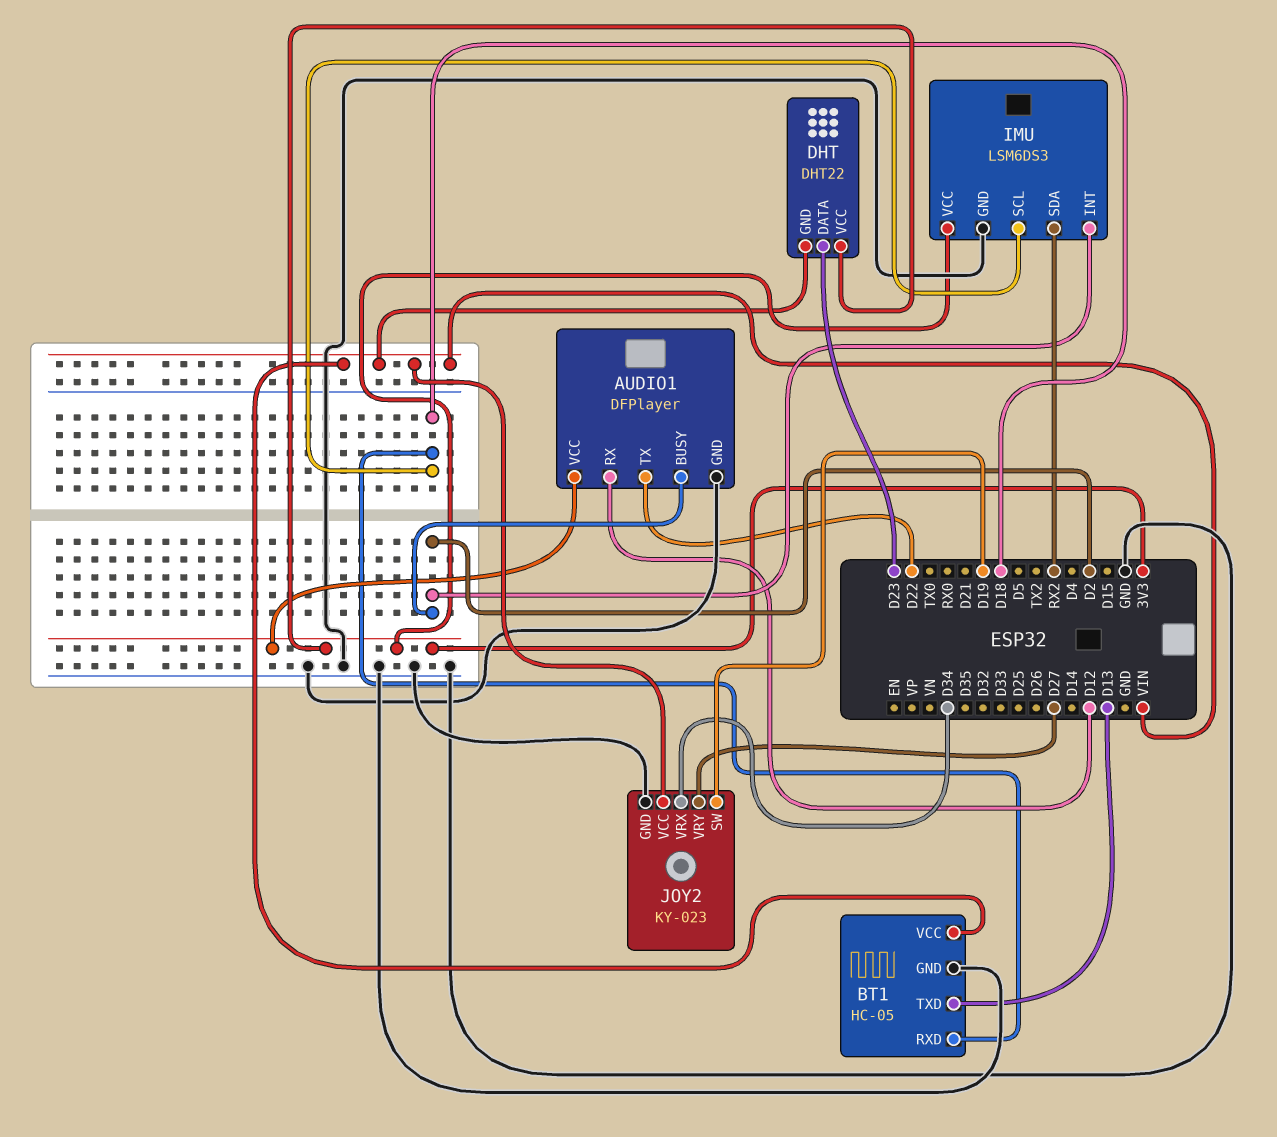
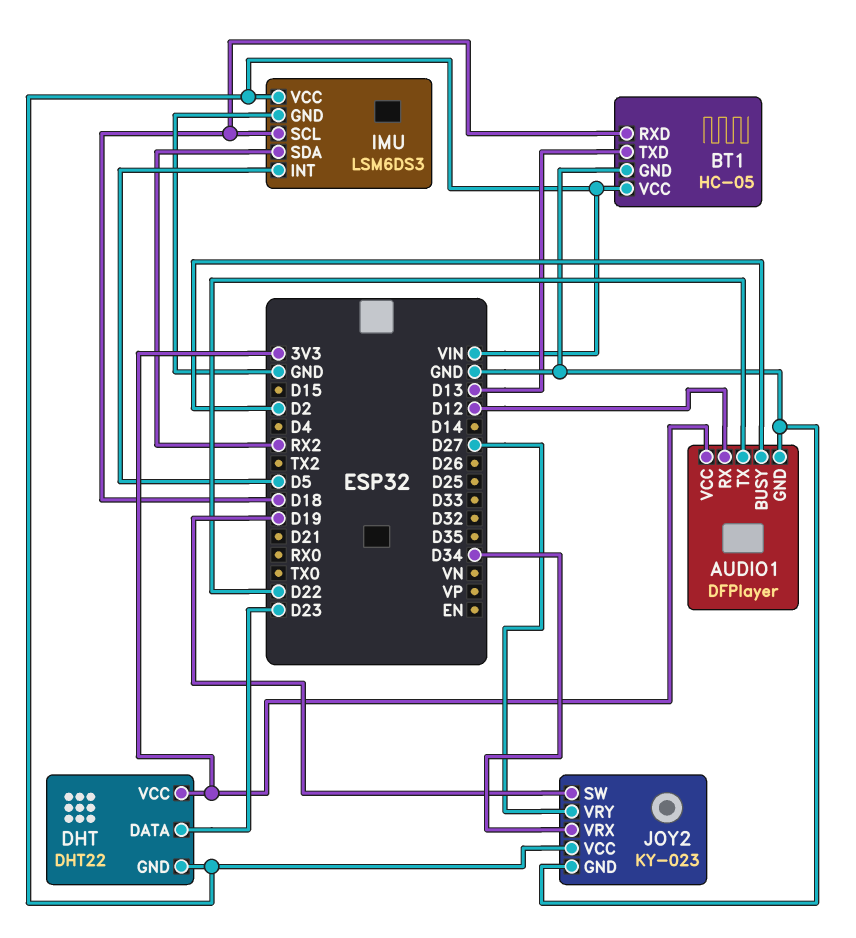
IMU pin INT: D2 -> D5
IMU pin VCC: 3V3 -> VIN

